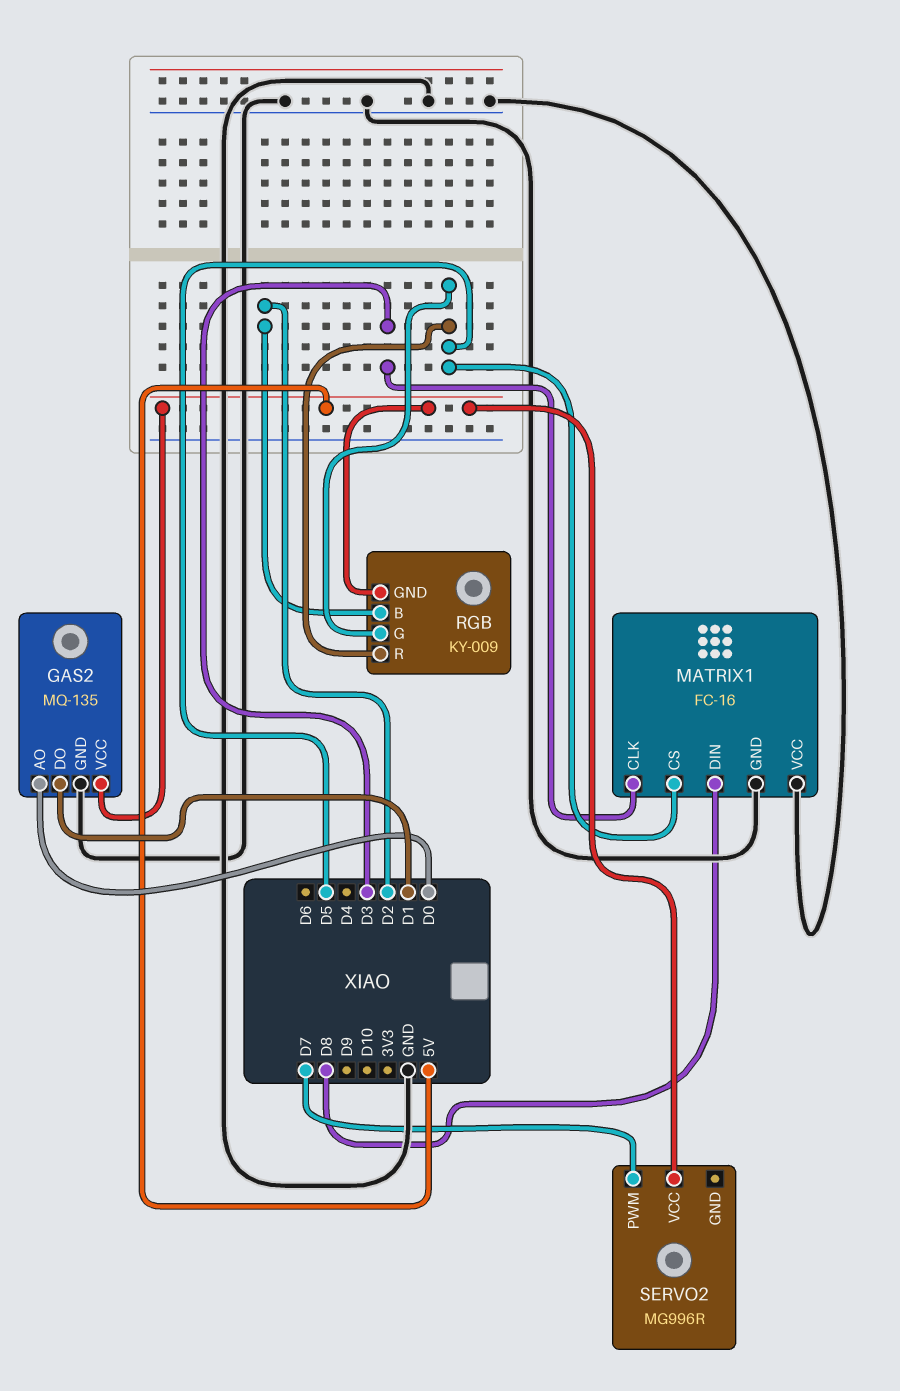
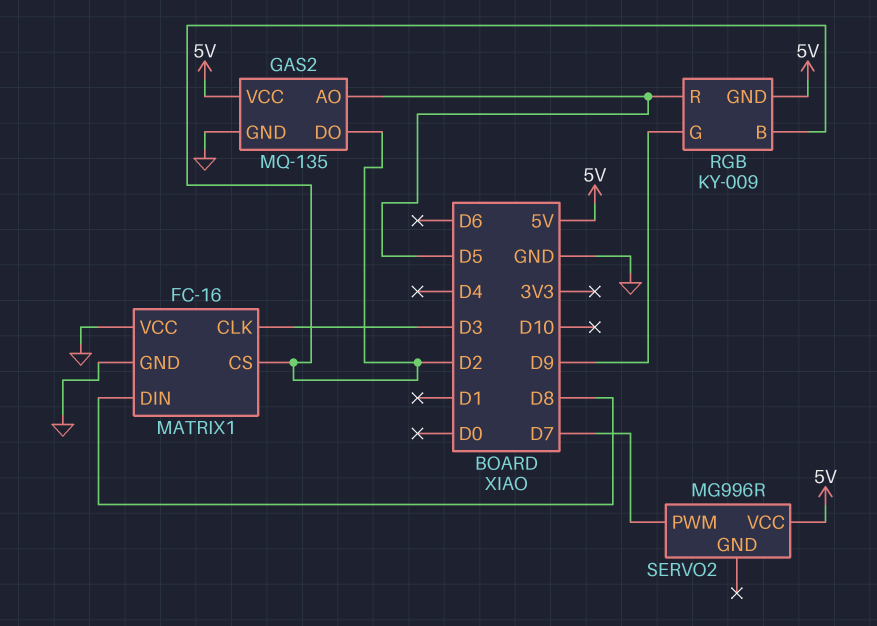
GAS2 pin AO: D0 -> D5
GAS2 pin DO: D1 -> D2
MATRIX1 pin CS: D5 -> D2
RGB pin G: D5 -> D9

